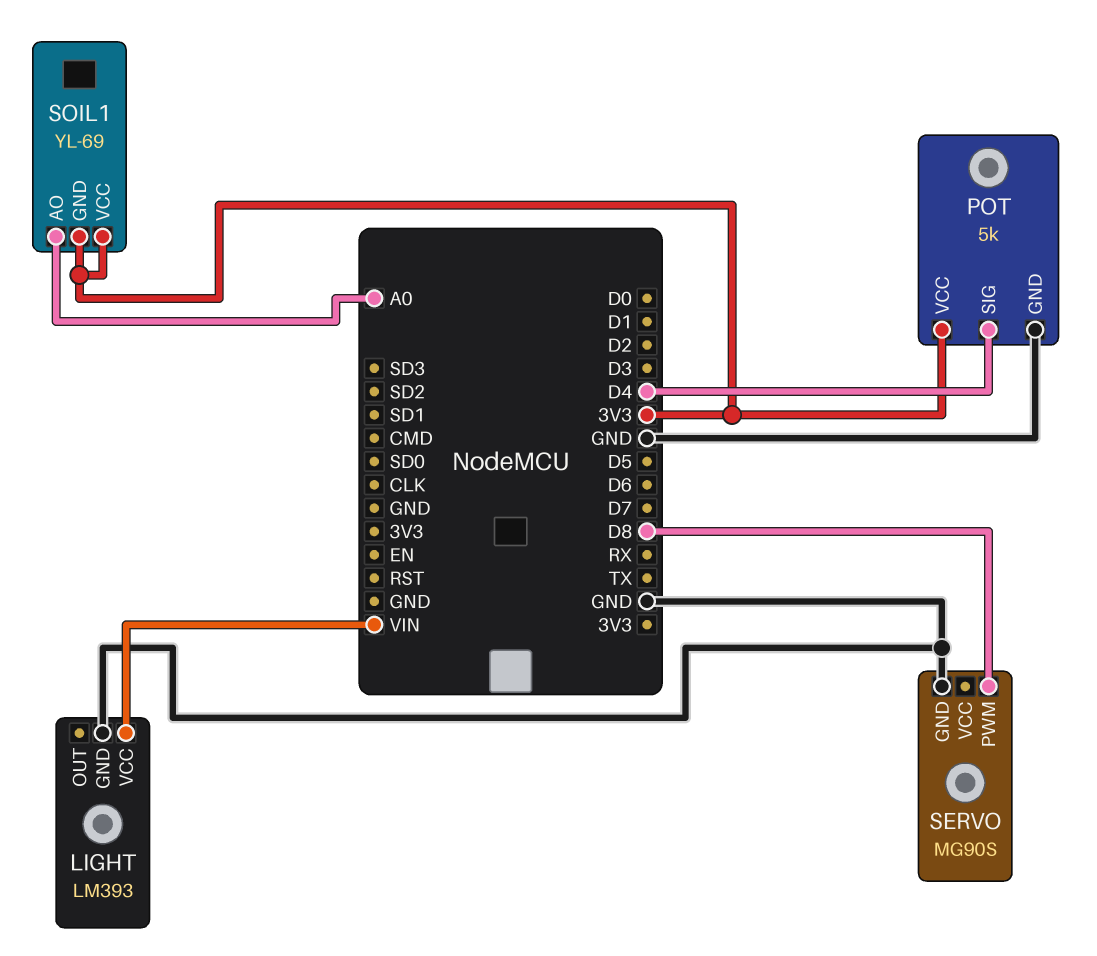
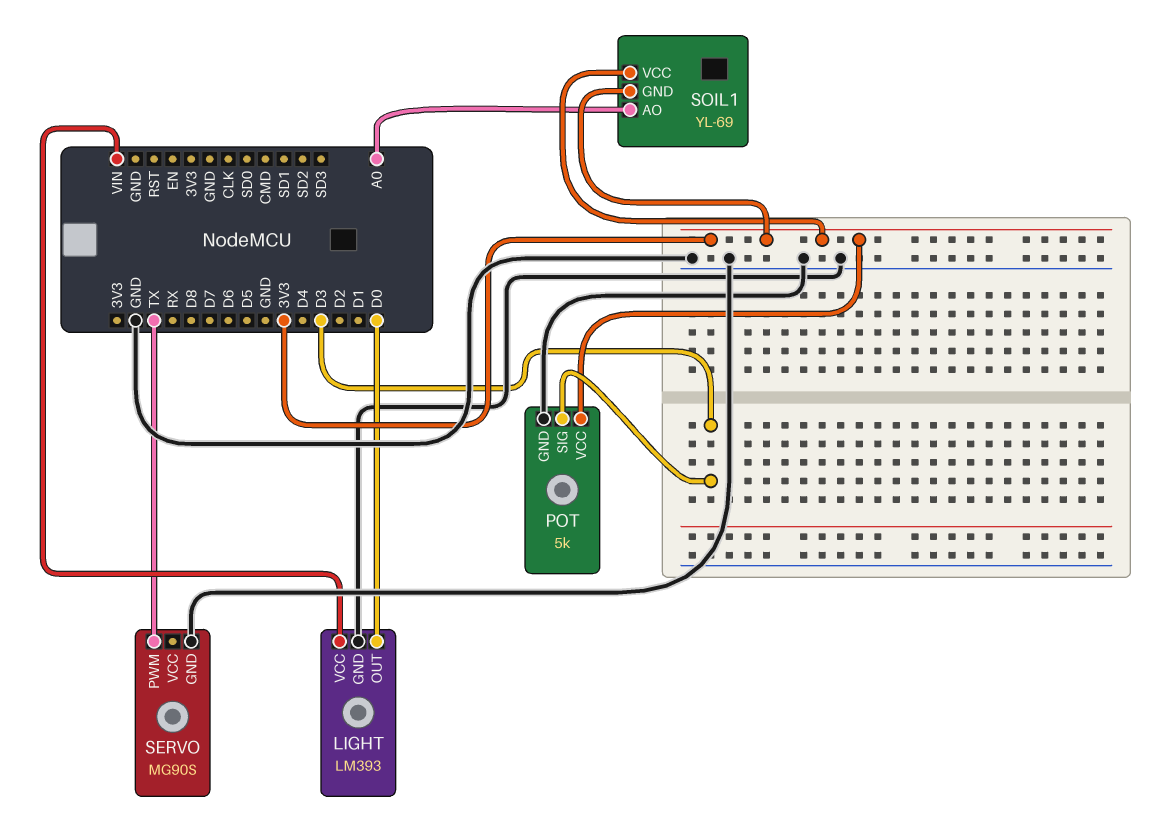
LIGHT pin OUT: none -> D0
POT pin SIG: D4 -> D3
SERVO pin PWM: D8 -> TX

